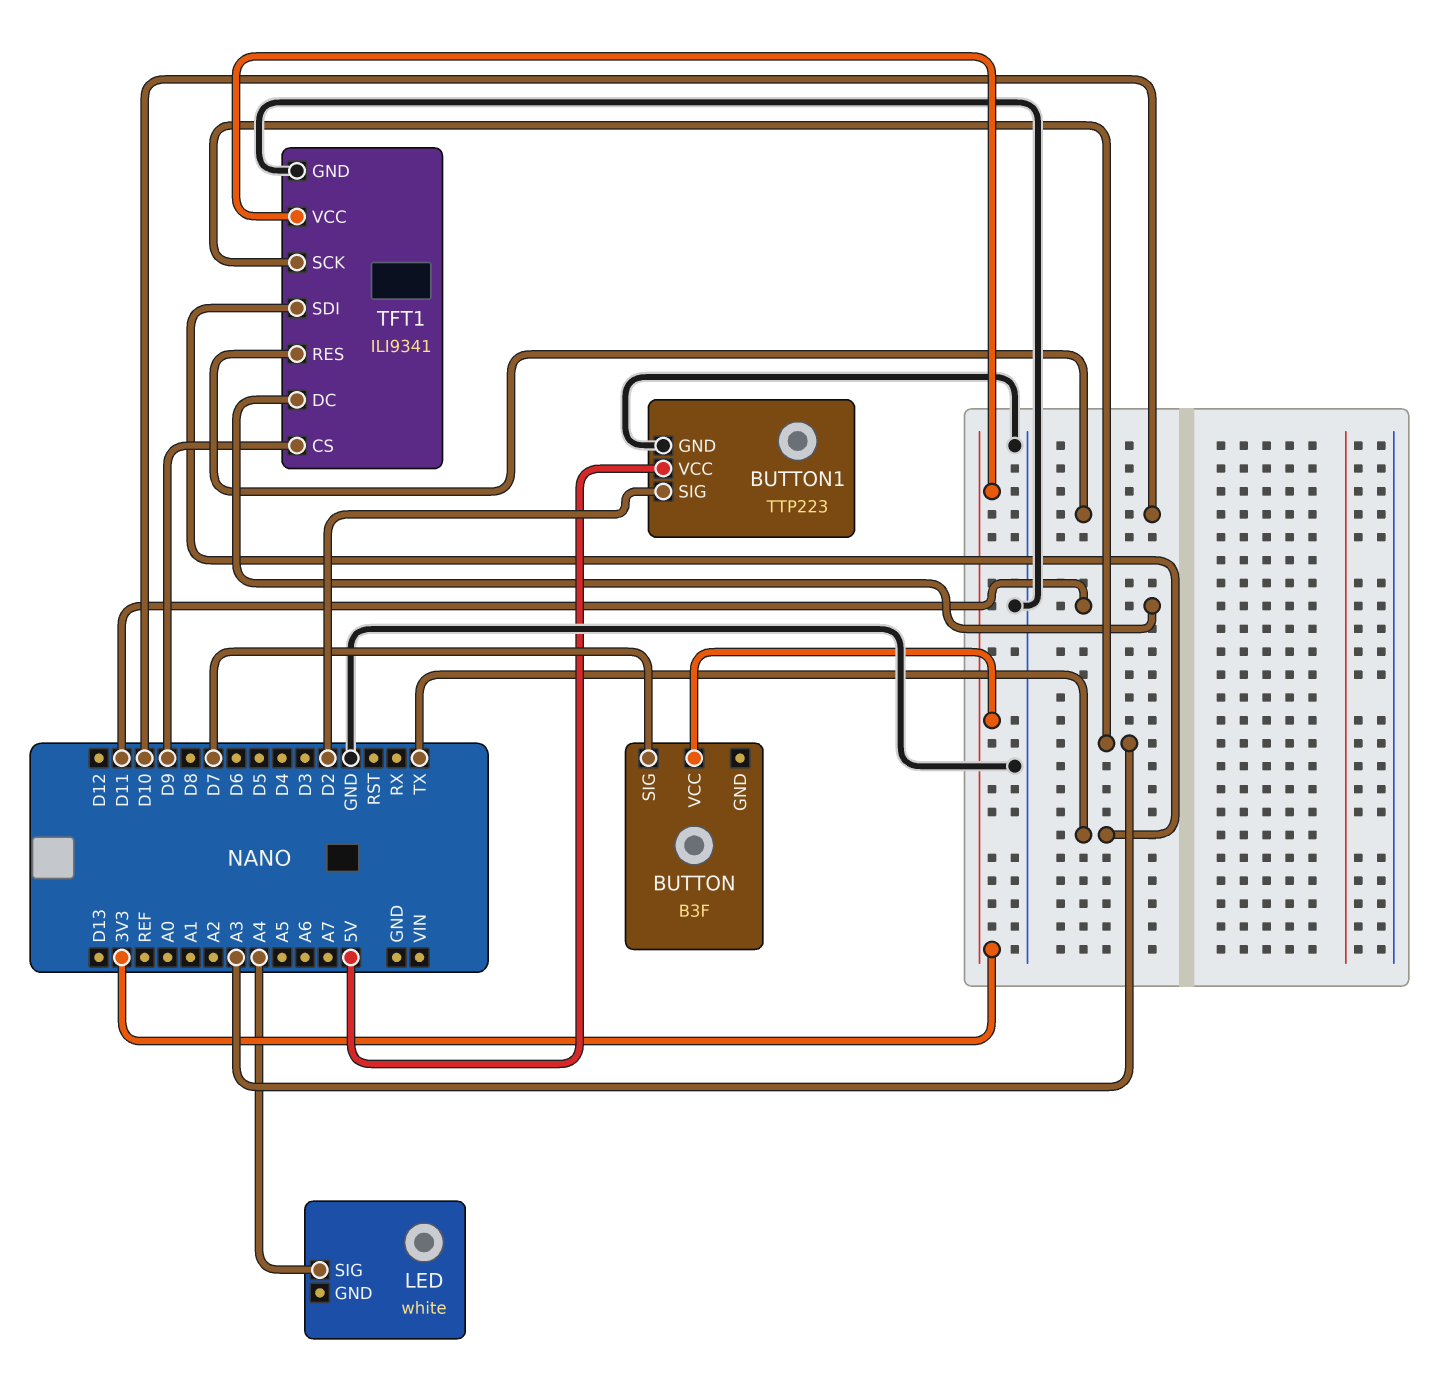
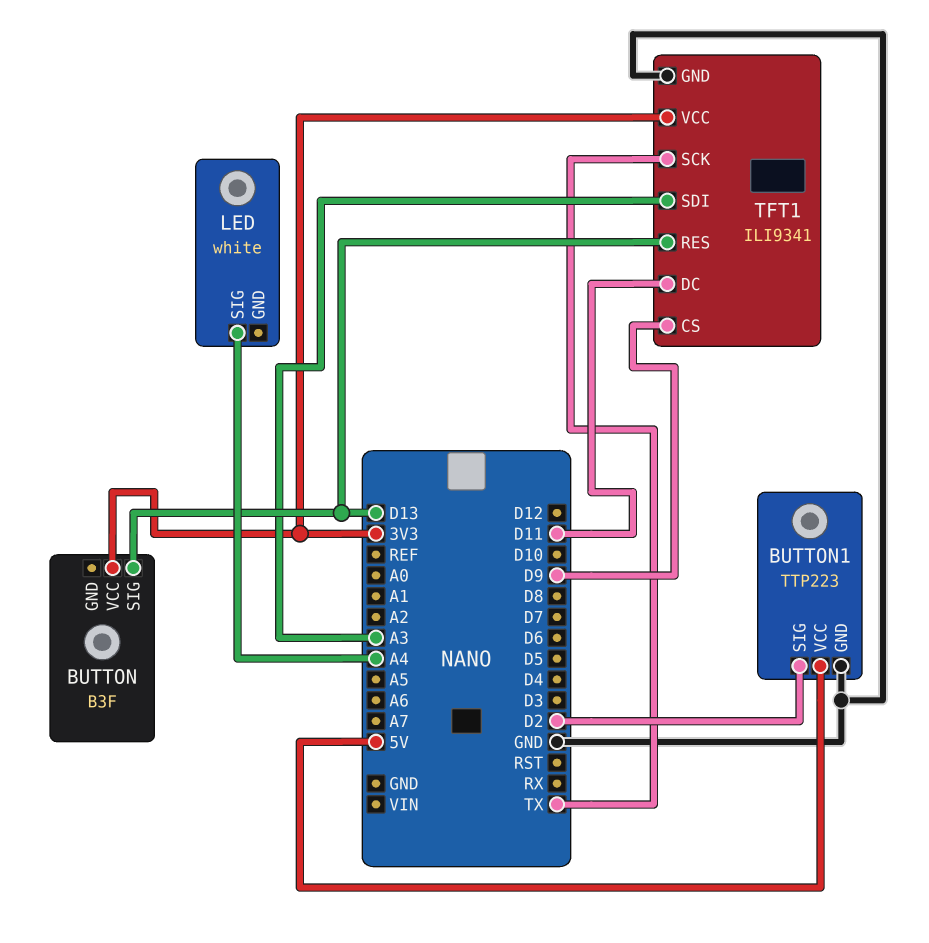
BUTTON pin SIG: D7 -> D13
TFT1 pin RES: D10 -> D13
TFT1 pin SCK: A3 -> TX
TFT1 pin SDI: TX -> A3

